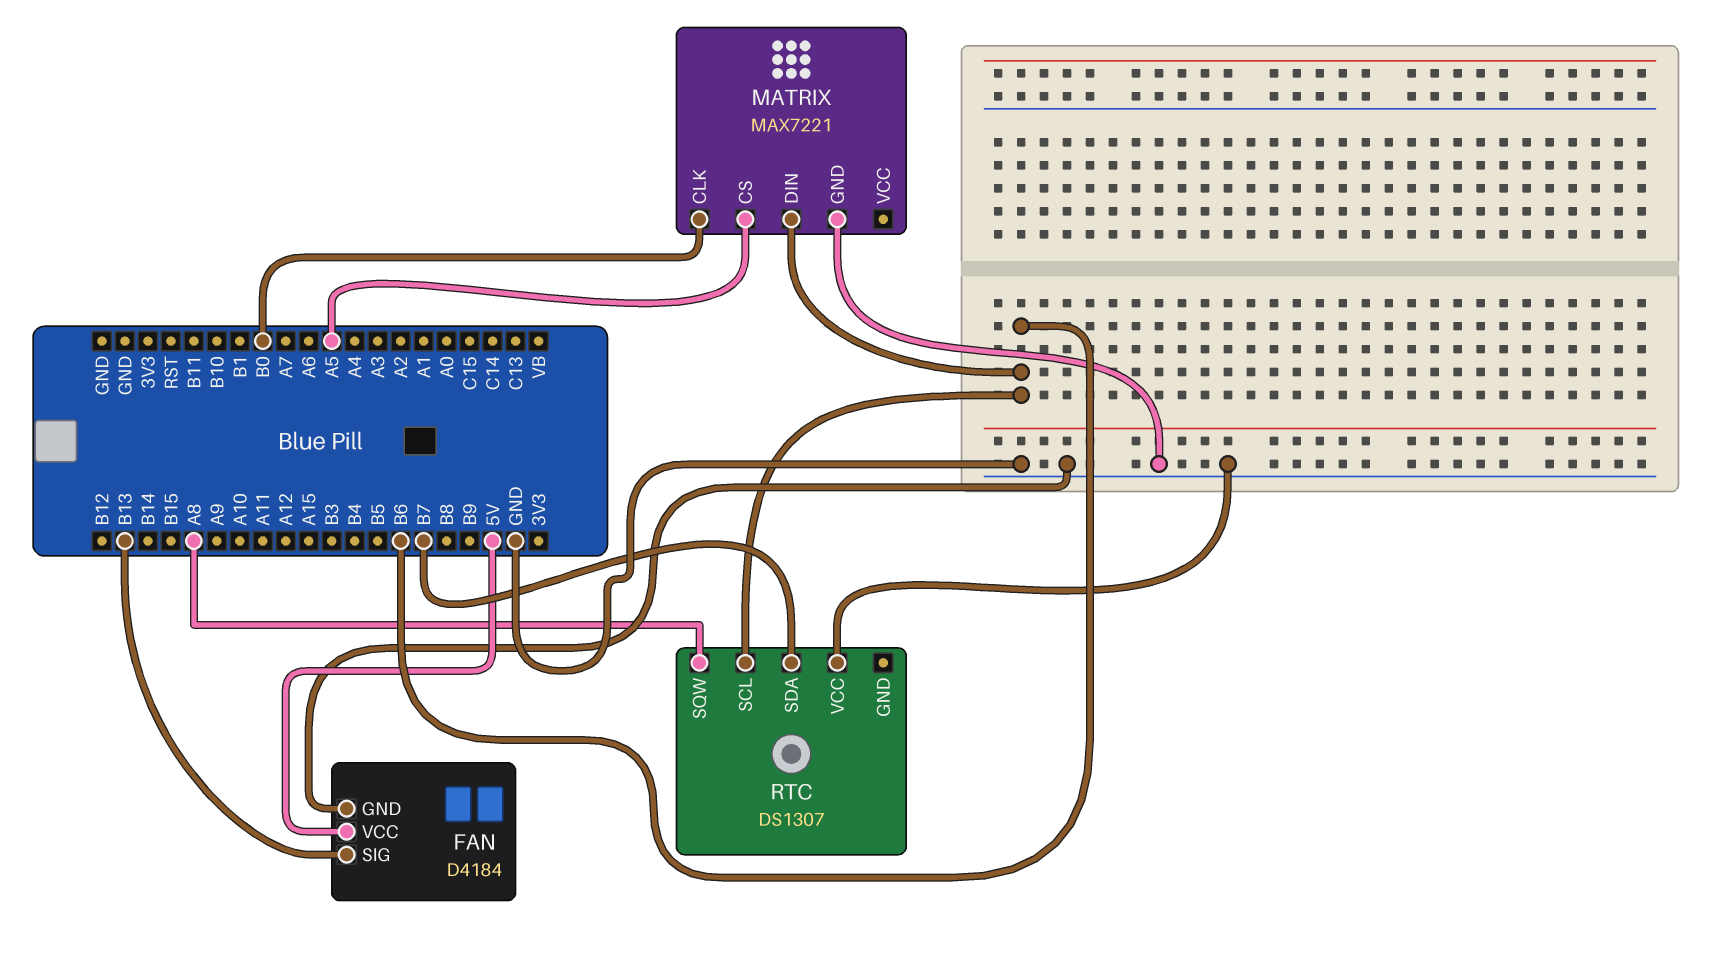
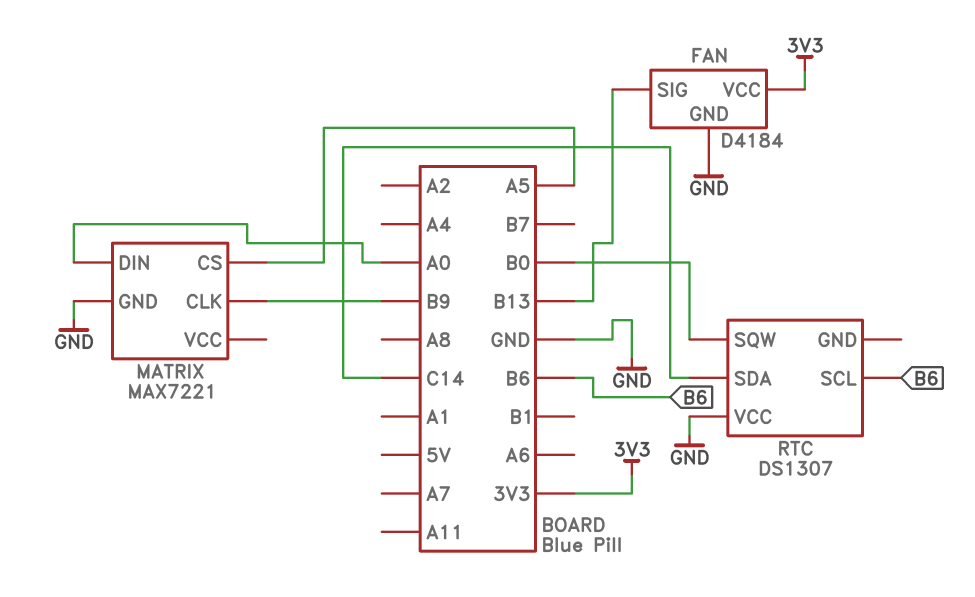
FAN pin VCC: 5V -> 3V3
MATRIX pin CLK: B0 -> B9
MATRIX pin DIN: B6 -> A0
RTC pin SDA: B7 -> C14
RTC pin SQW: A8 -> B0

